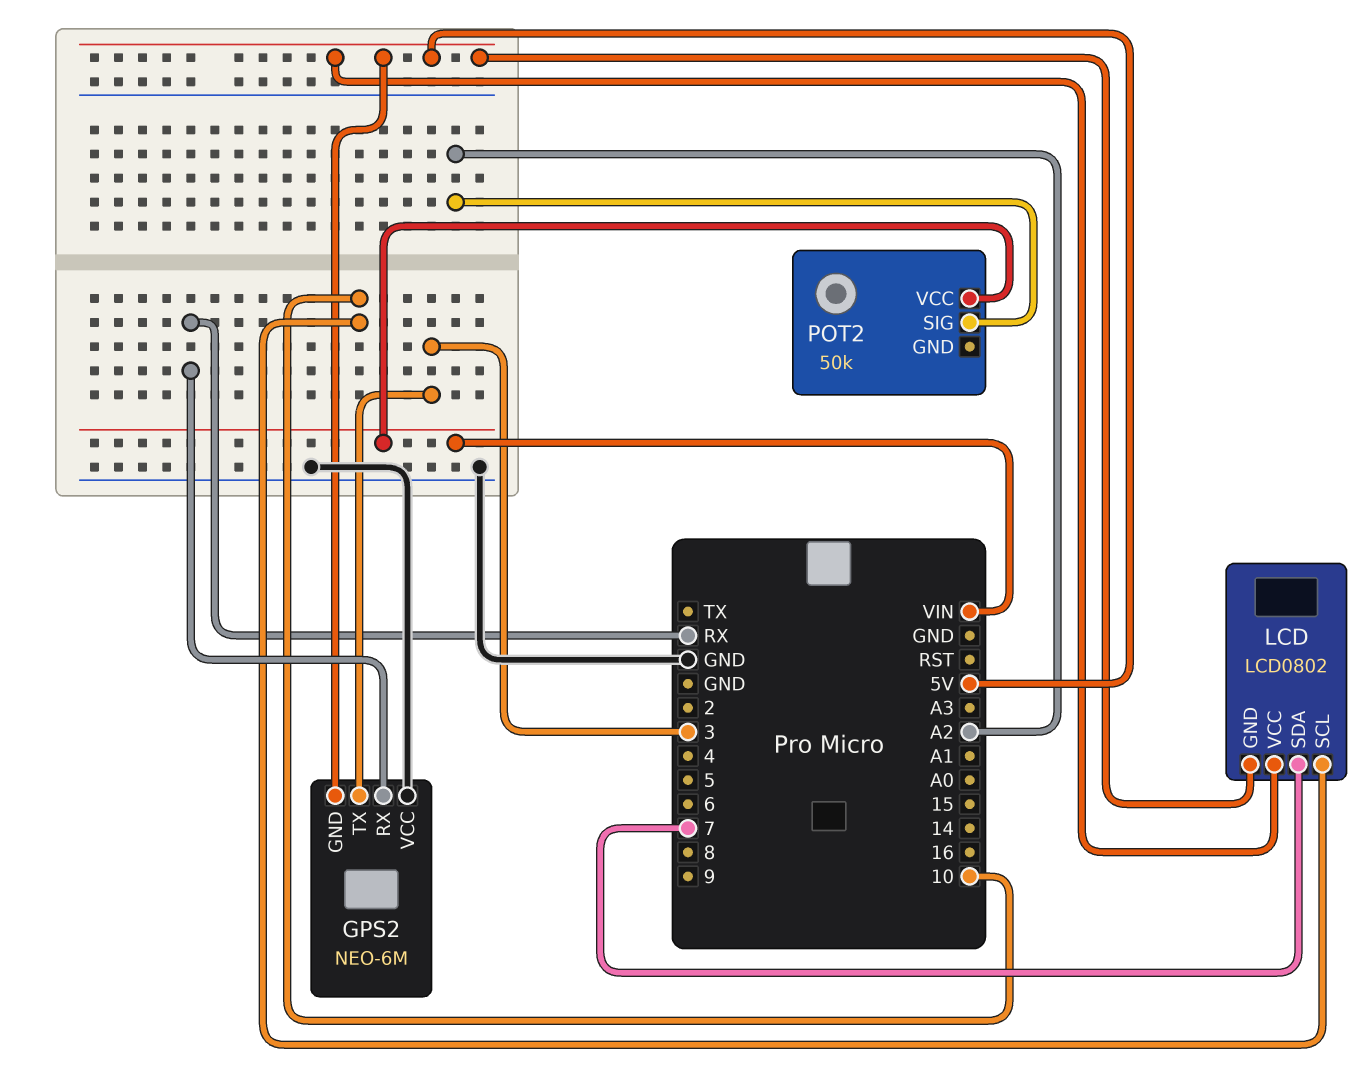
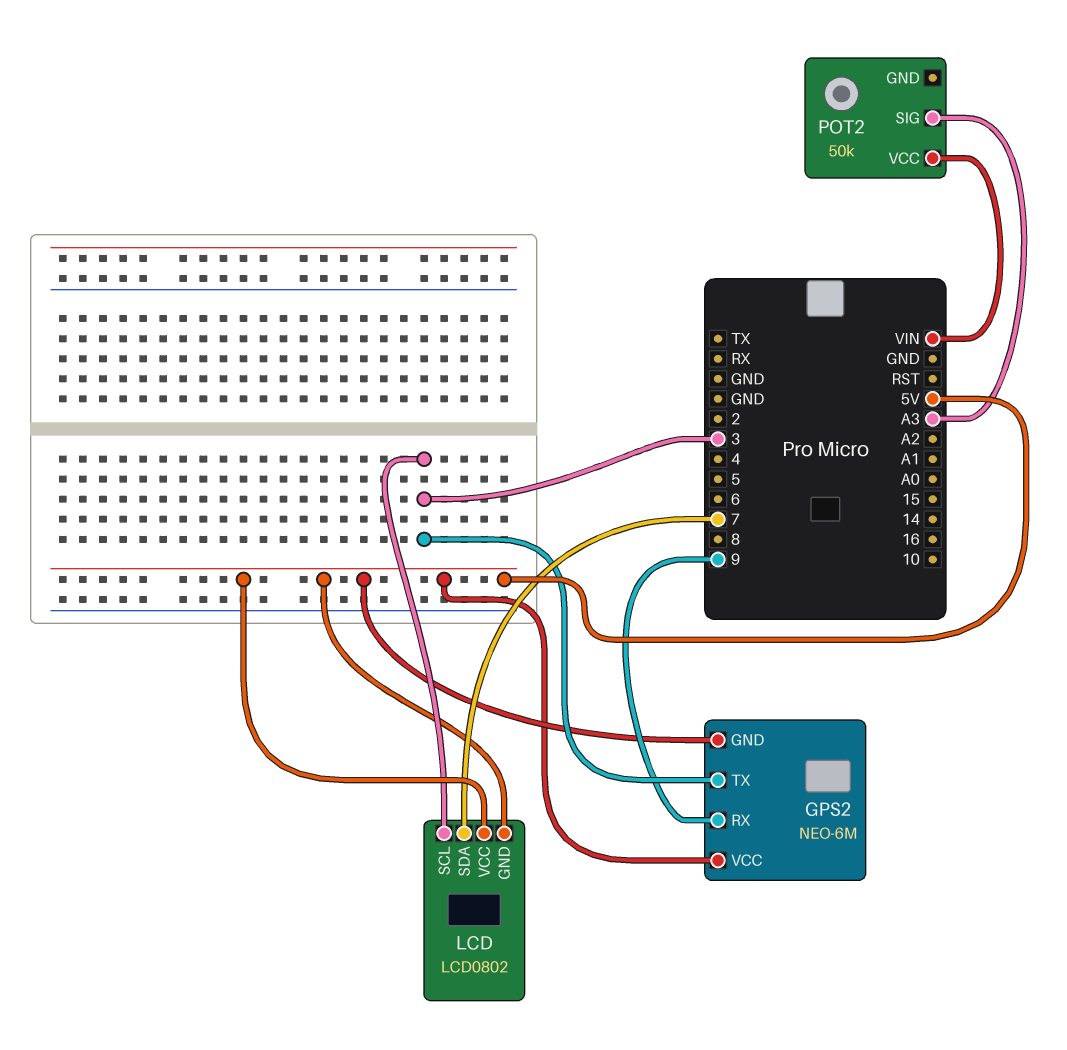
GPS2 pin RX: RX -> 9
GPS2 pin VCC: GND -> 5V
LCD pin SCL: 10 -> 3
POT2 pin SIG: A2 -> A3

